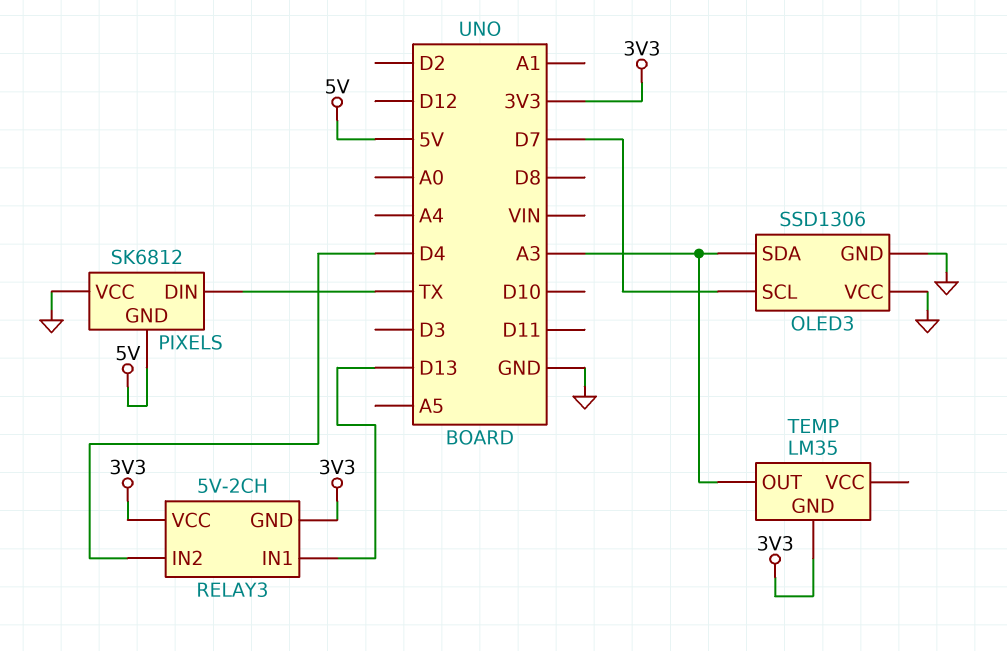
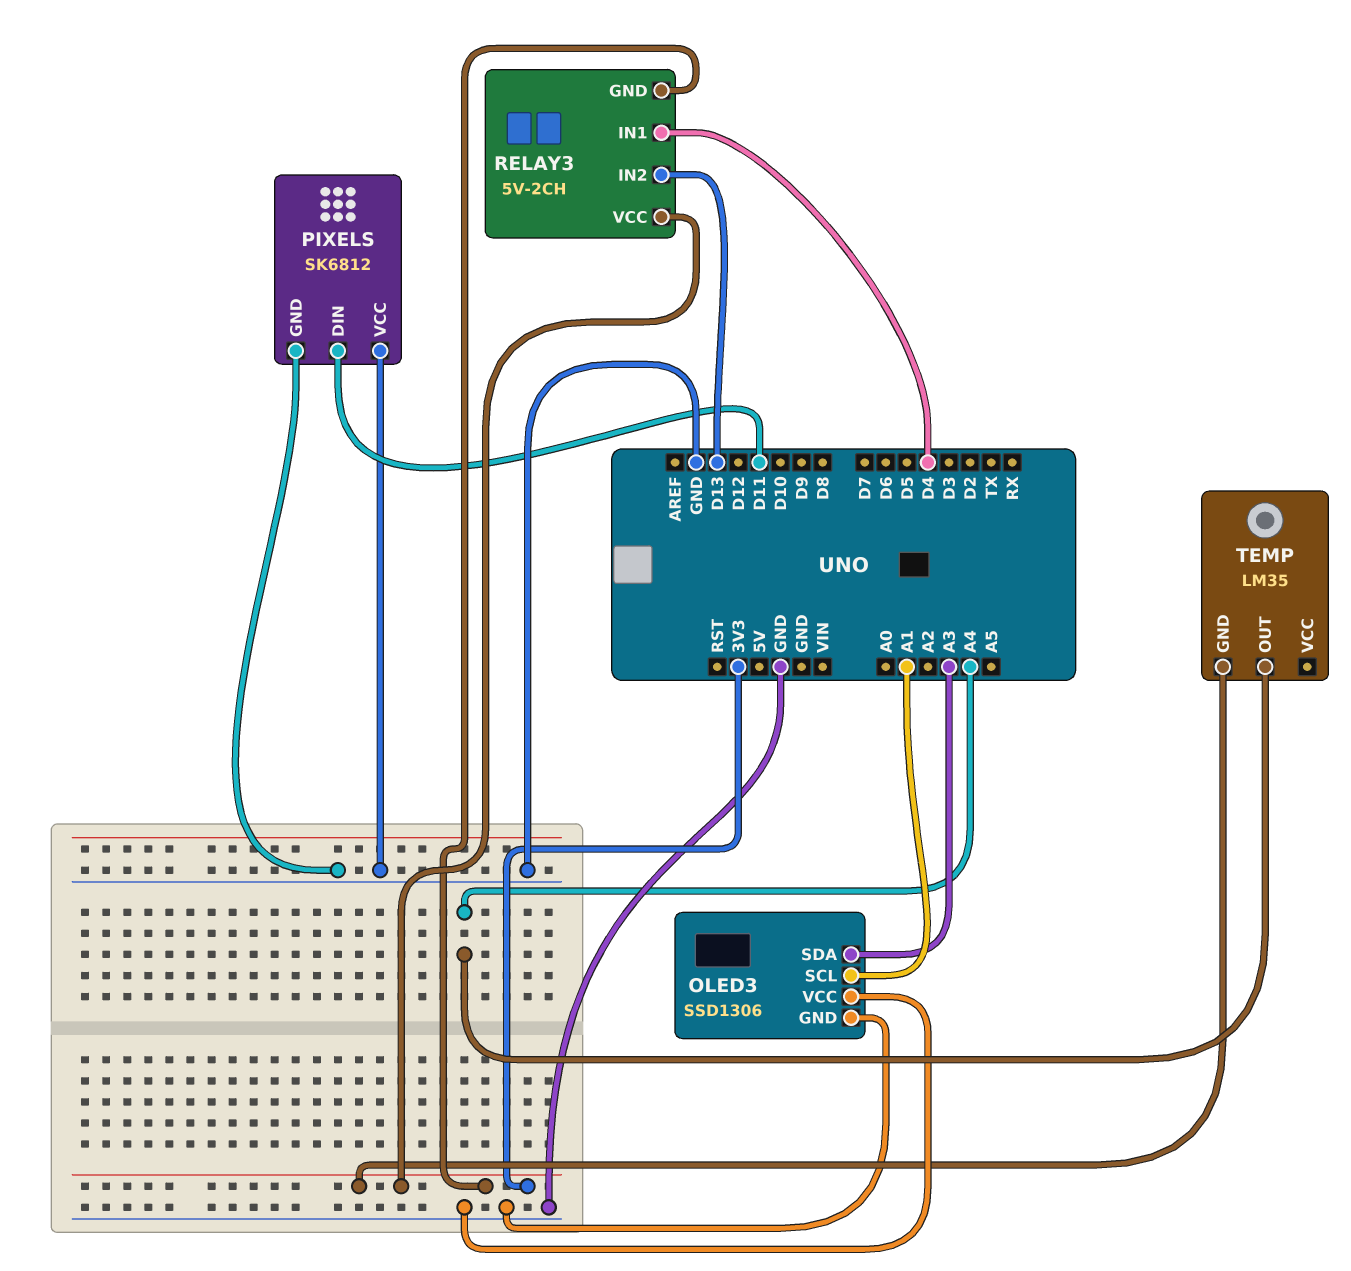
OLED3 pin SCL: D7 -> A1
PIXELS pin DIN: TX -> D11
PIXELS pin GND: 5V -> GND
RELAY3 pin IN1: D13 -> D4
RELAY3 pin IN2: D4 -> D13
TEMP pin OUT: A3 -> A4

